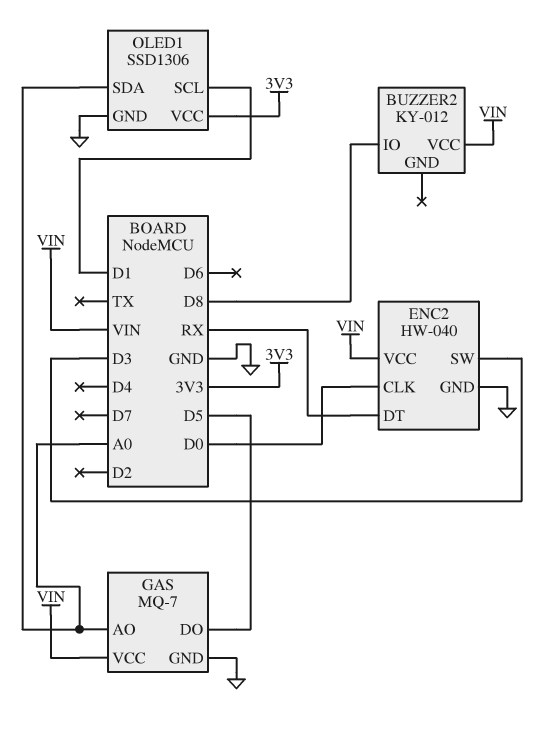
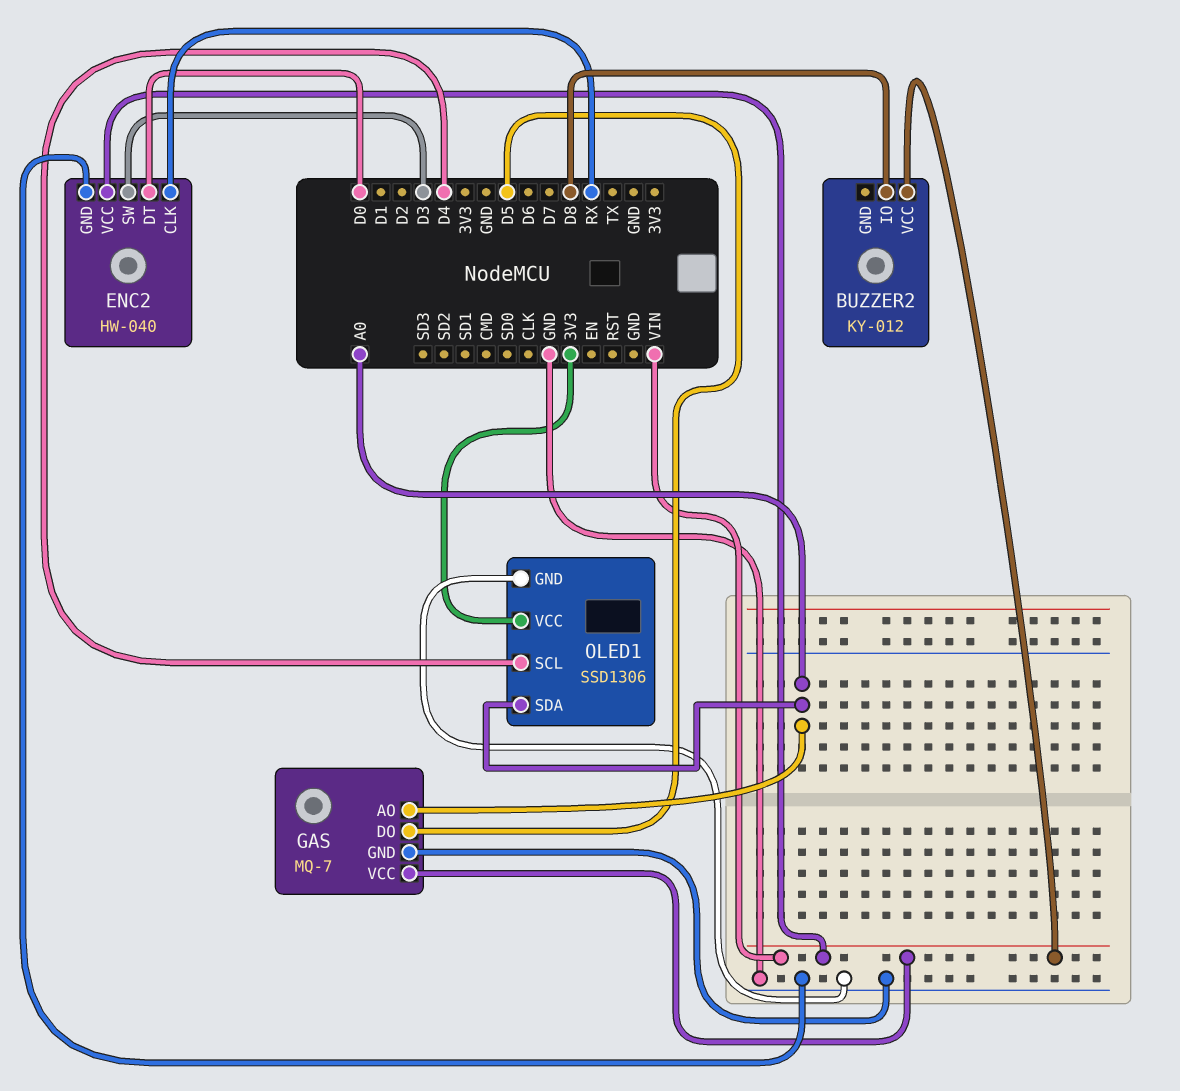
ENC2 pin CLK: D0 -> RX
ENC2 pin DT: RX -> D0
OLED1 pin SCL: D1 -> D4

